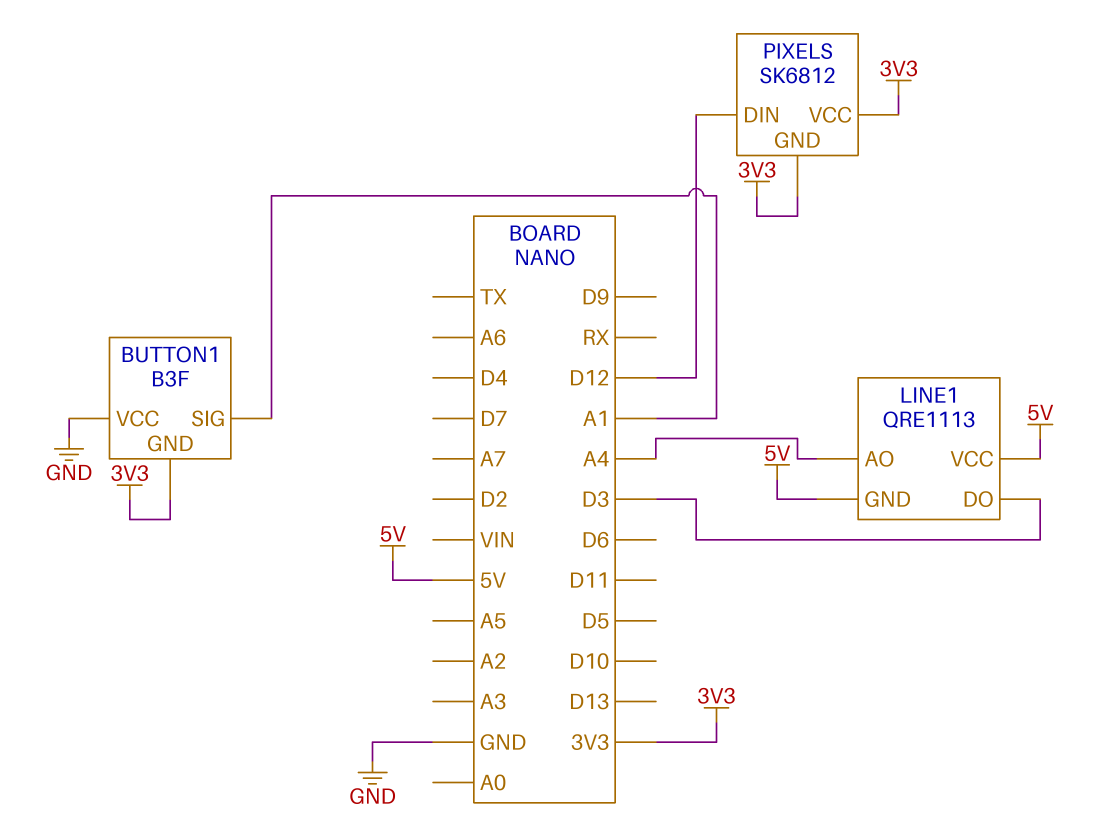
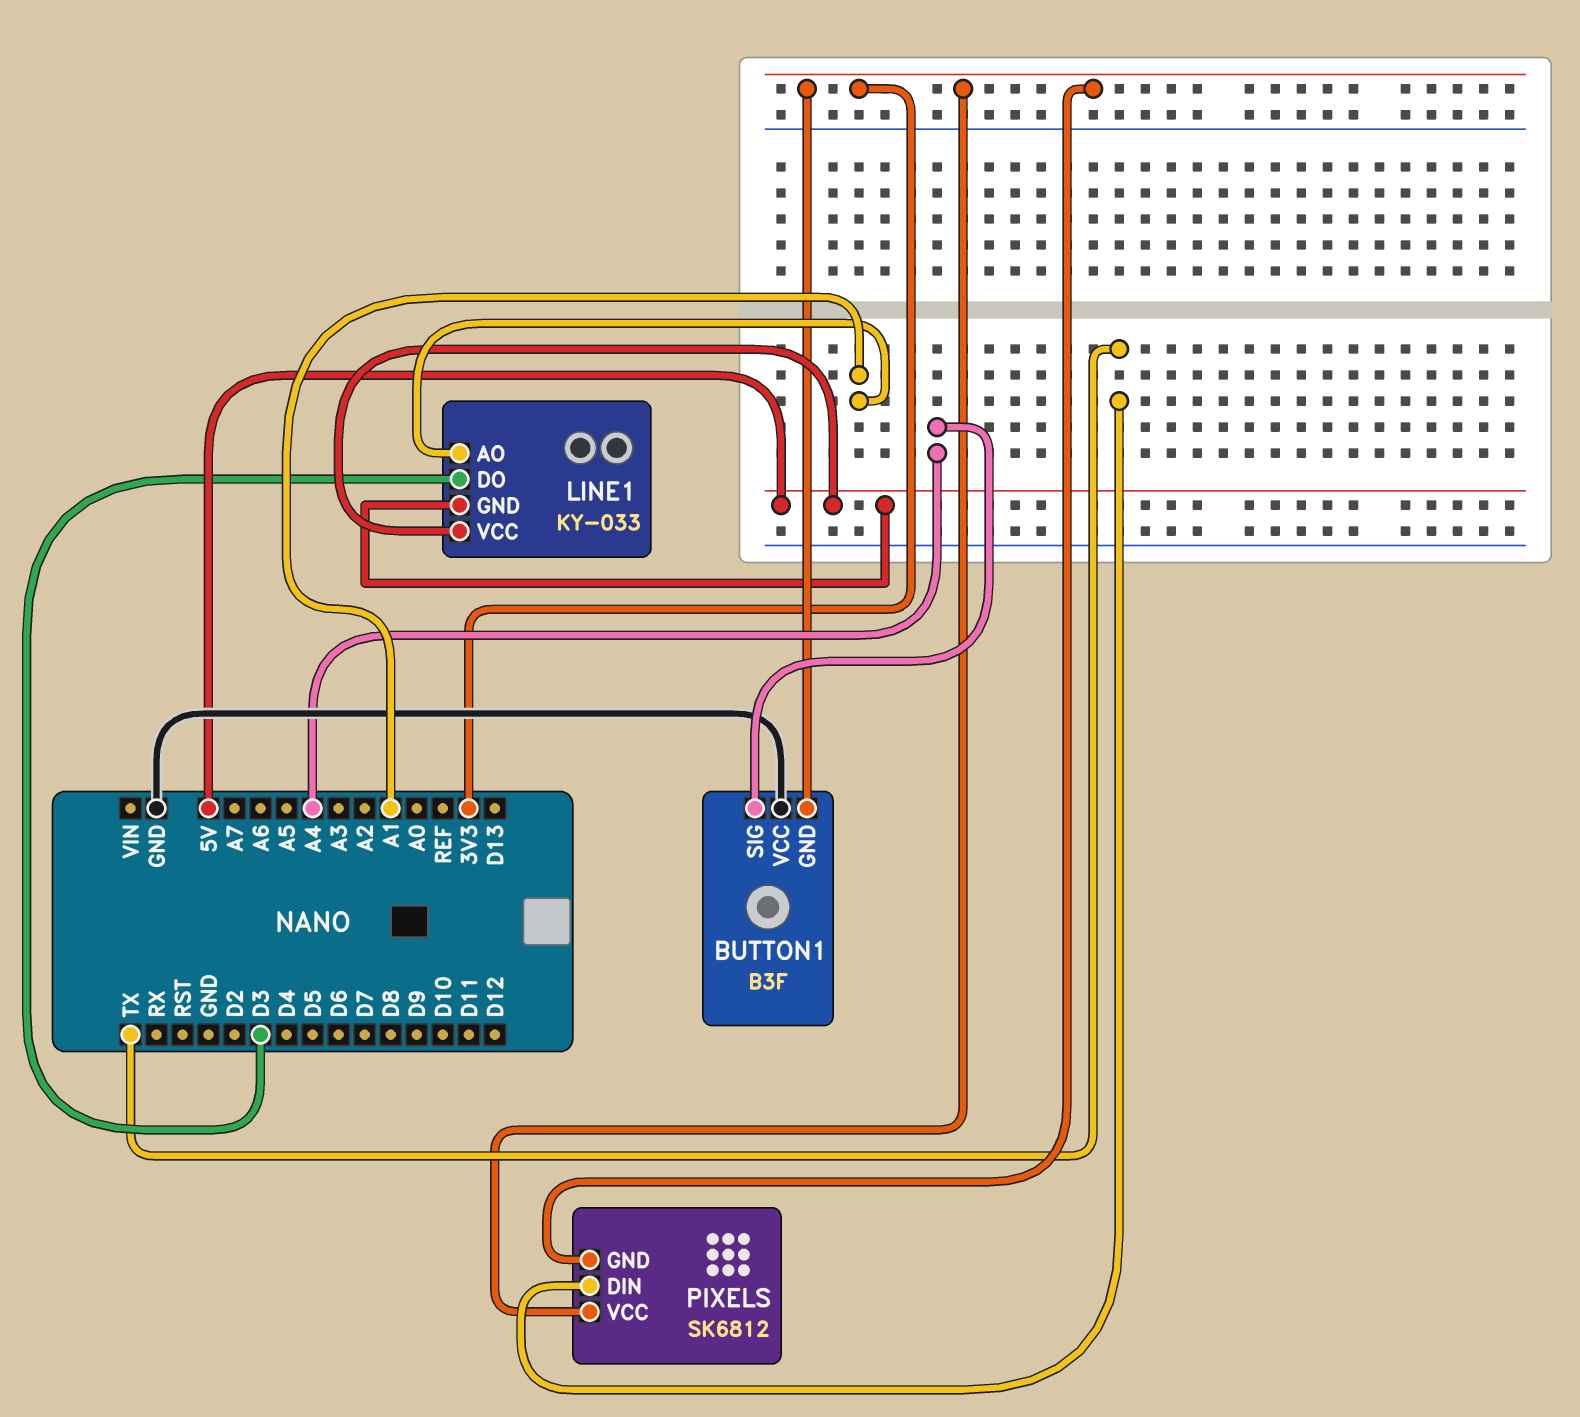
BUTTON1 pin SIG: A1 -> A4
LINE1: QRE1113 -> KY-033
LINE1 pin AO: A4 -> A1
PIXELS pin DIN: D12 -> TX

